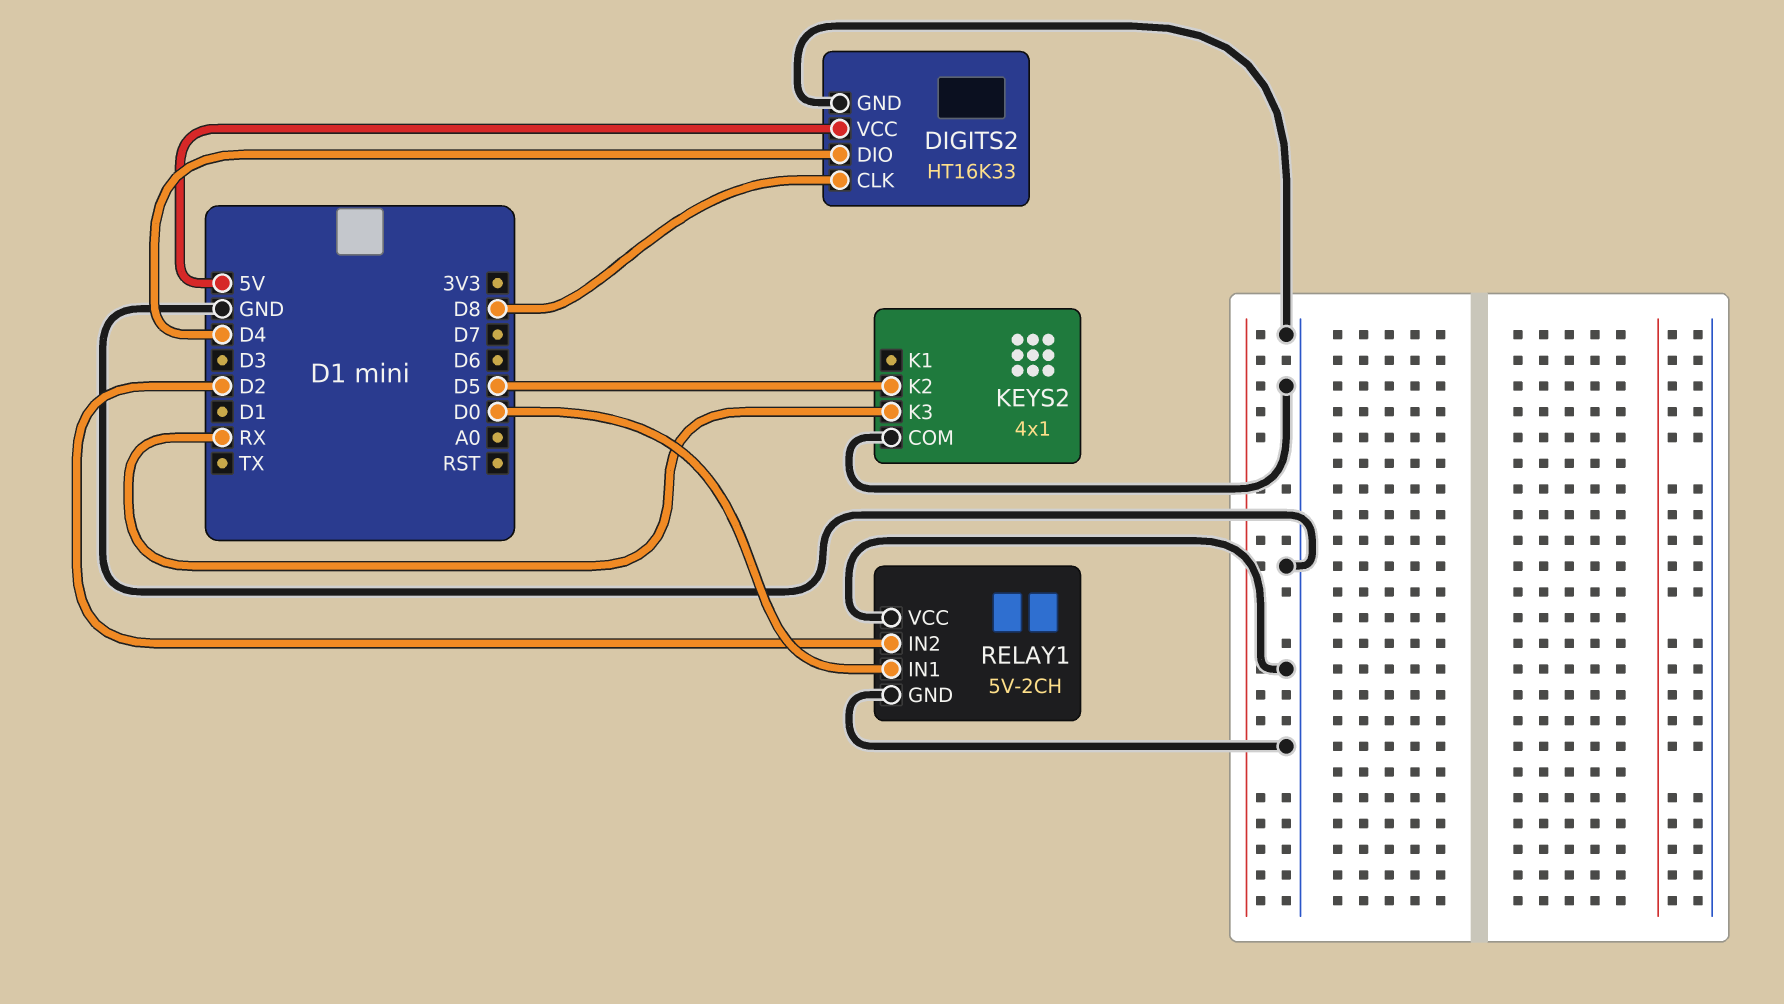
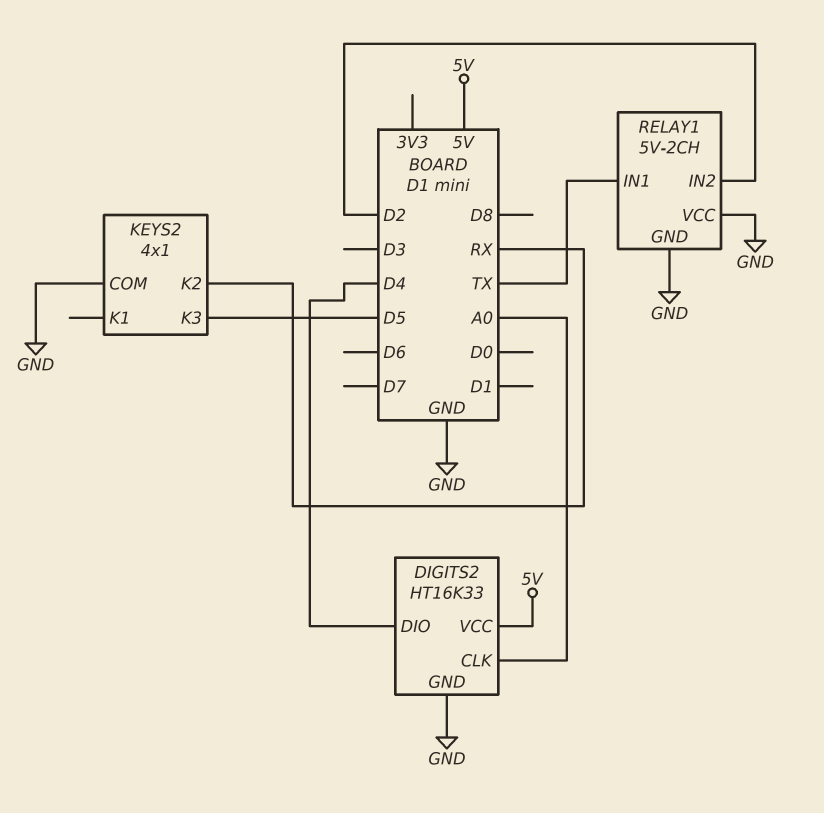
DIGITS2 pin CLK: D8 -> A0
KEYS2 pin K2: D5 -> RX
KEYS2 pin K3: RX -> D5
RELAY1 pin IN1: D0 -> TX

